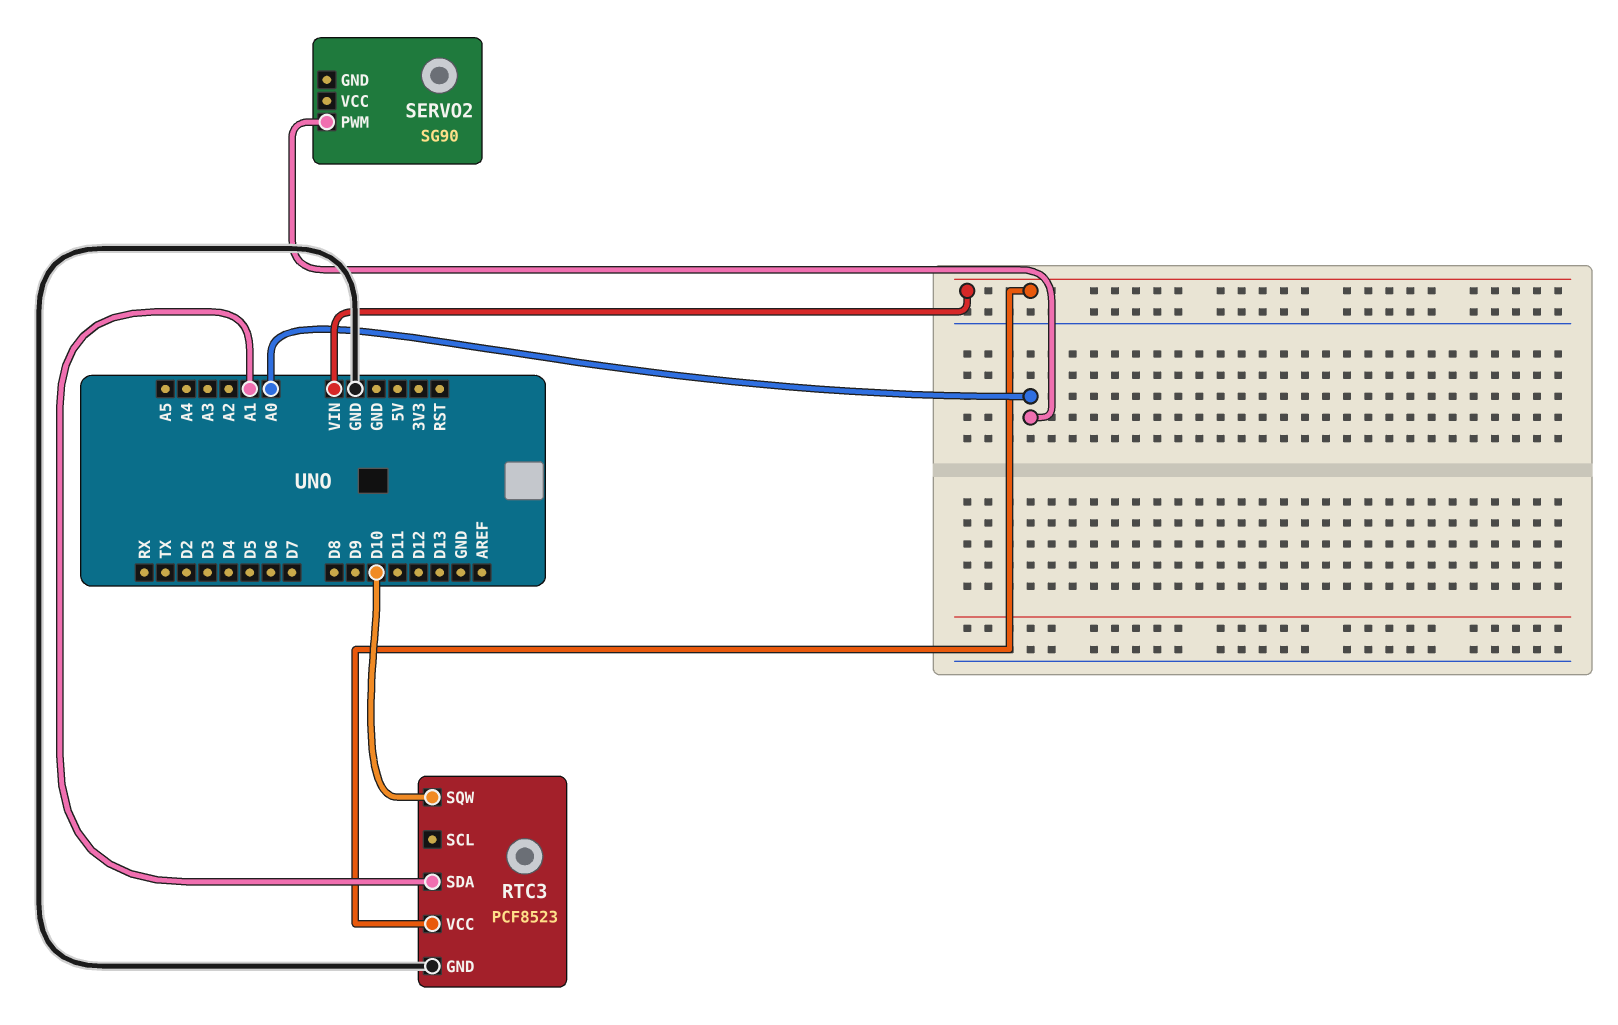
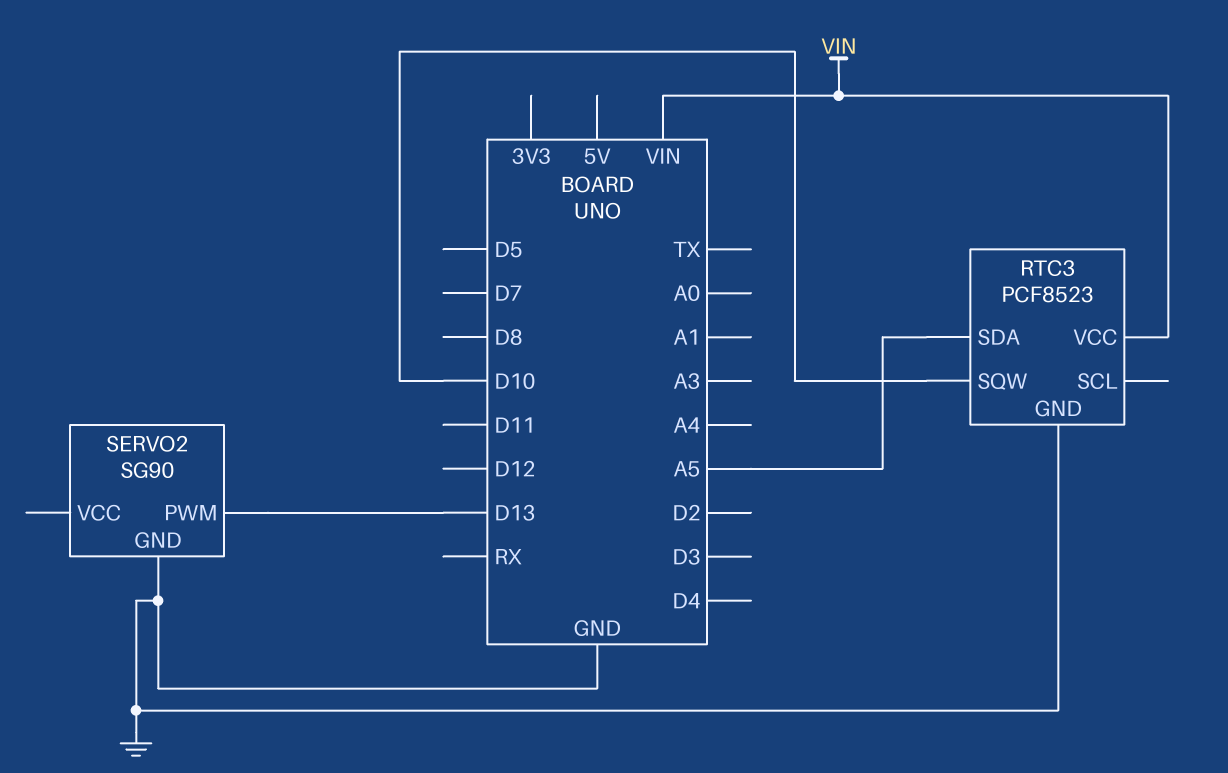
RTC3 pin SDA: A1 -> A5
SERVO2 pin GND: none -> GND
SERVO2 pin PWM: A0 -> D13

